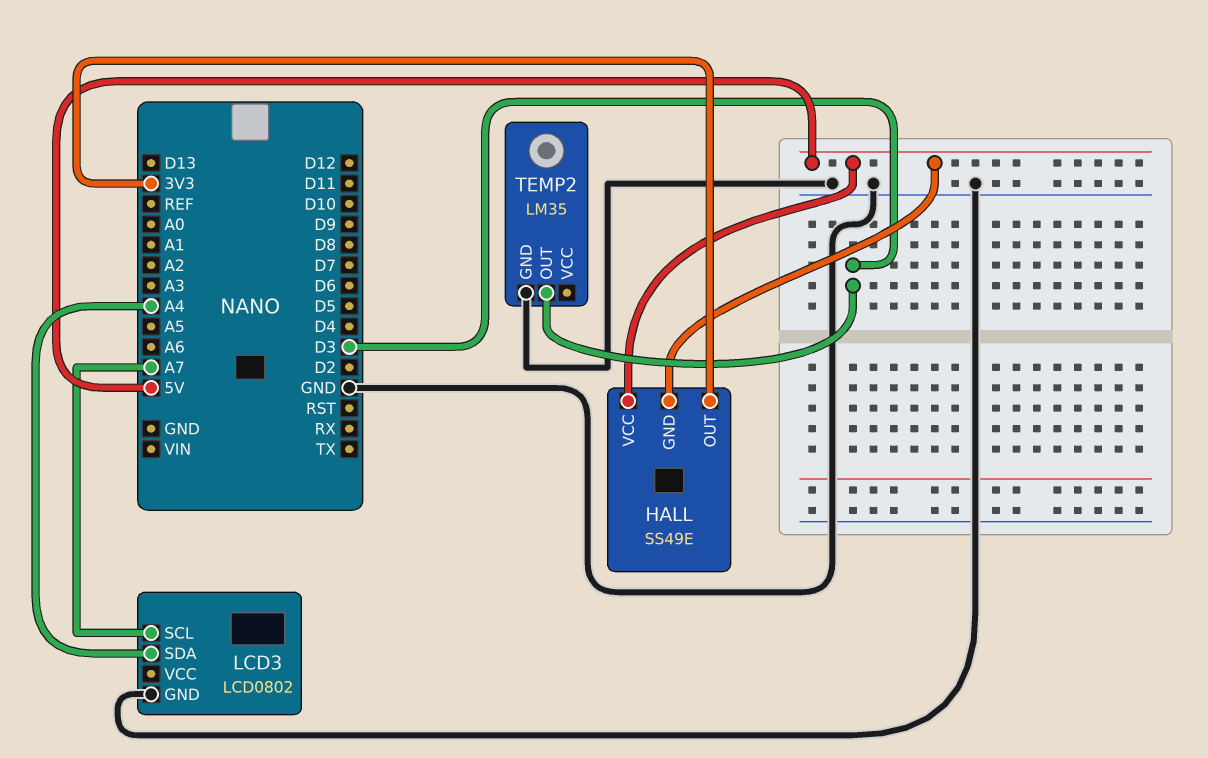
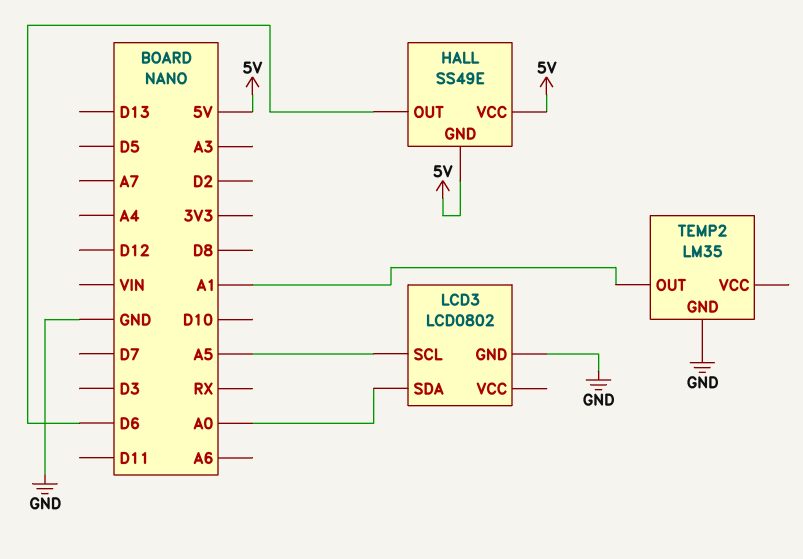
HALL pin OUT: 3V3 -> D6
LCD3 pin SCL: A7 -> A5
LCD3 pin SDA: A4 -> A0
TEMP2 pin OUT: D3 -> A1

